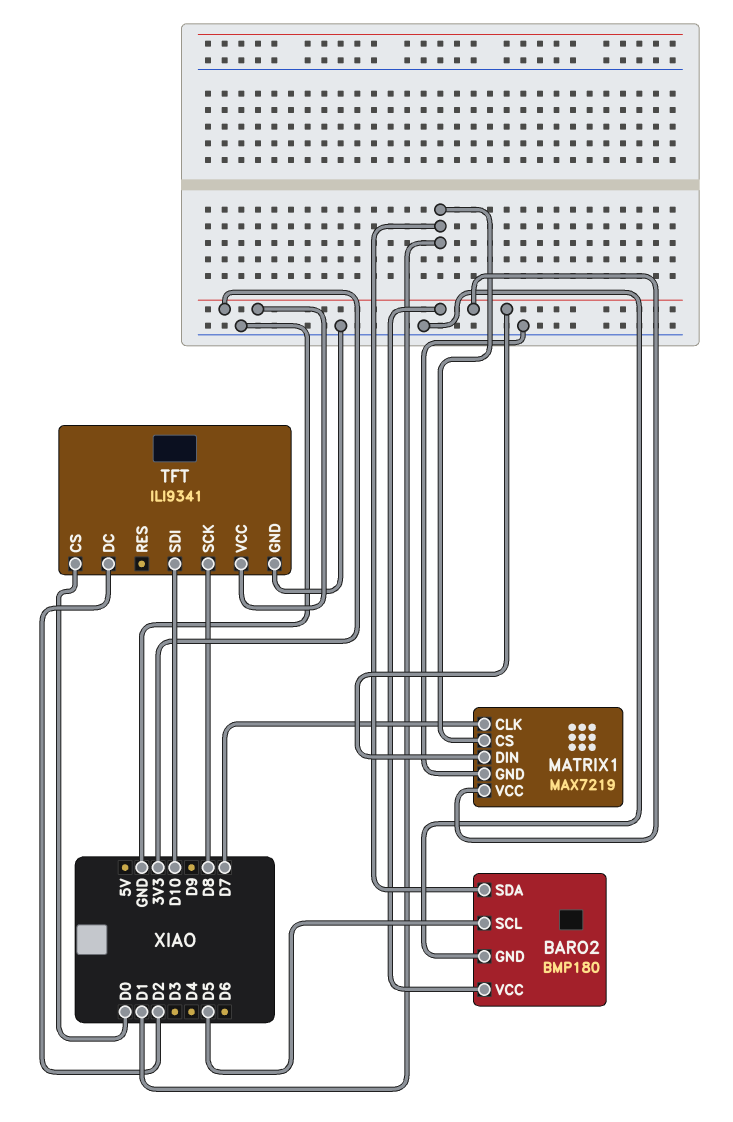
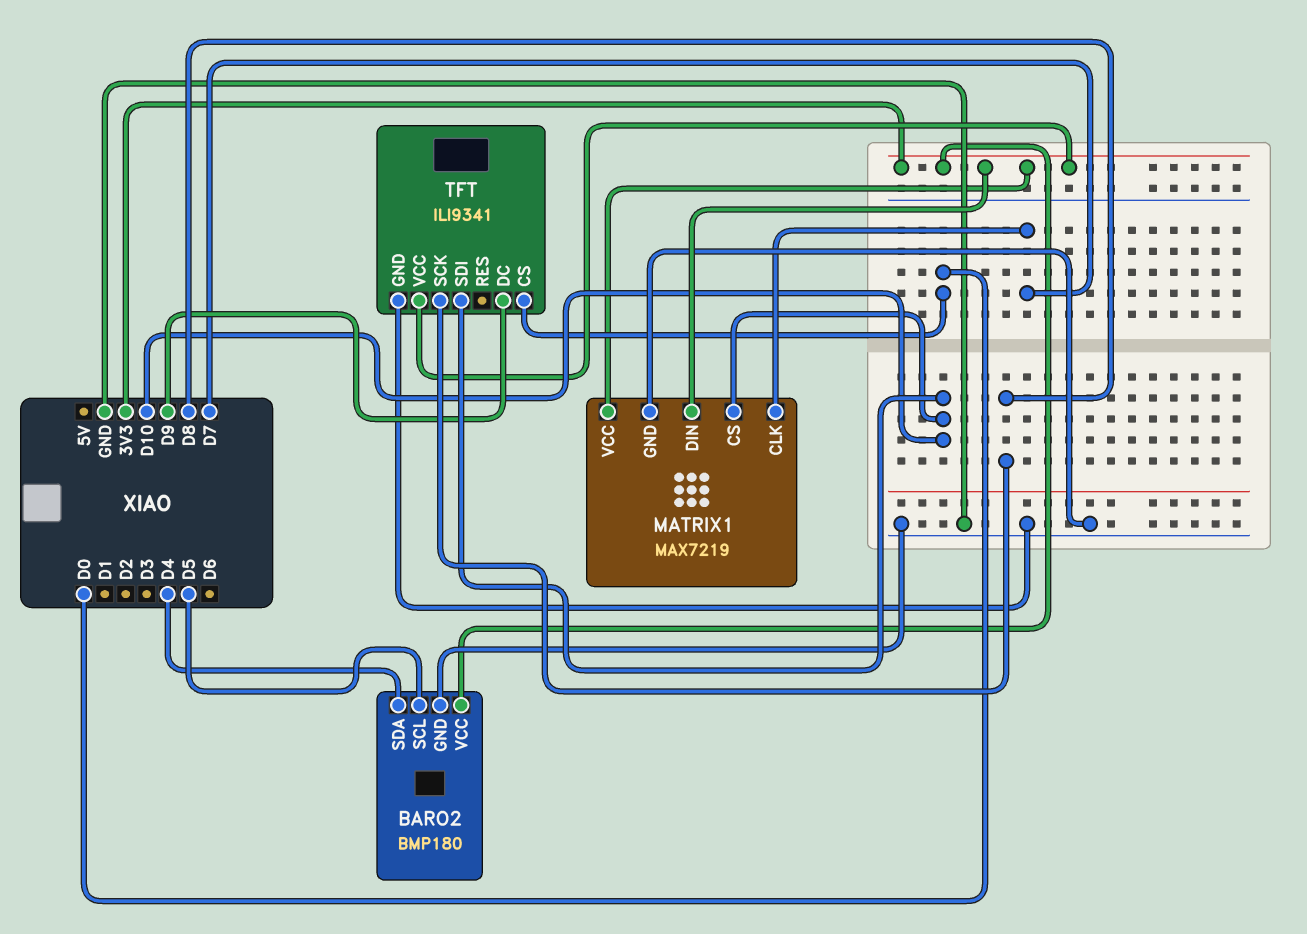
BARO2 pin SDA: D1 -> D4
MATRIX1 pin CS: D1 -> D10
TFT pin DC: D2 -> D9

